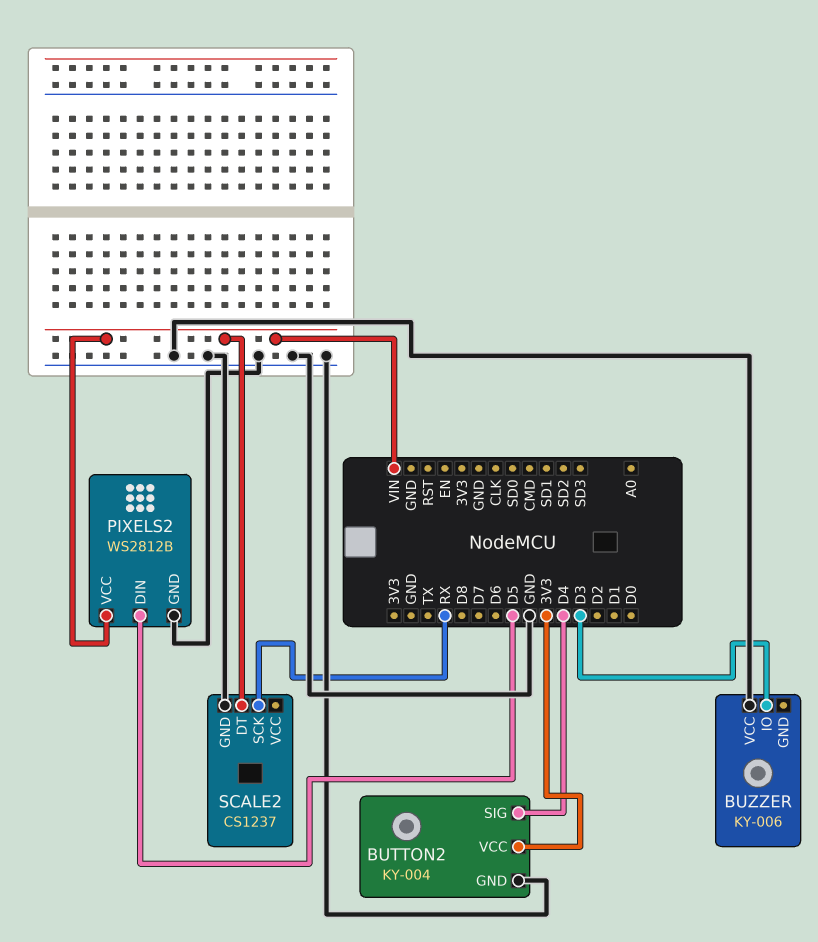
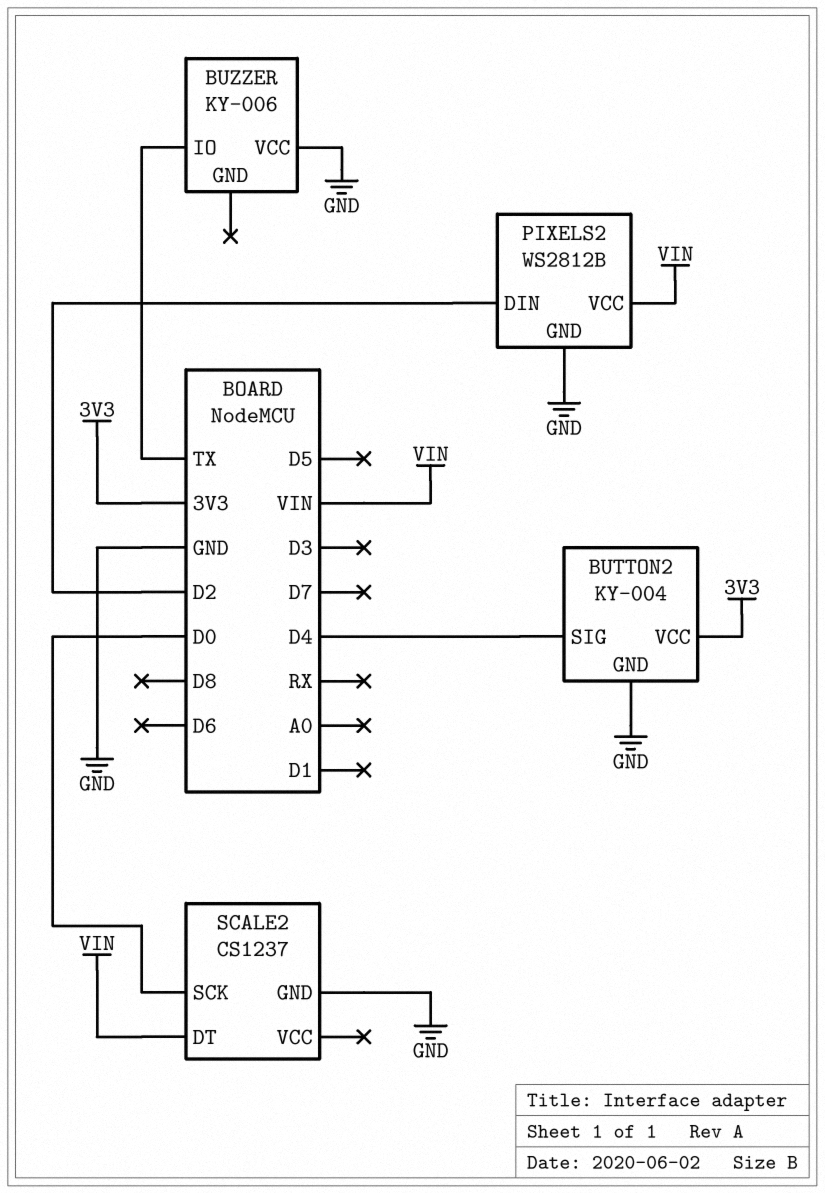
BUZZER pin IO: D3 -> TX
PIXELS2 pin DIN: D5 -> D2
SCALE2 pin SCK: RX -> D0

